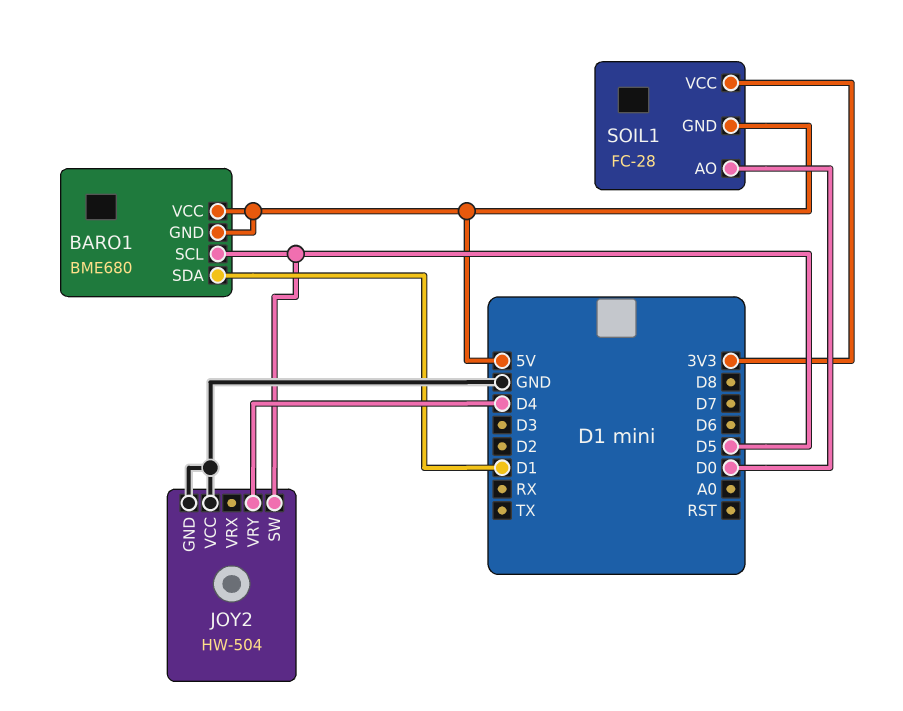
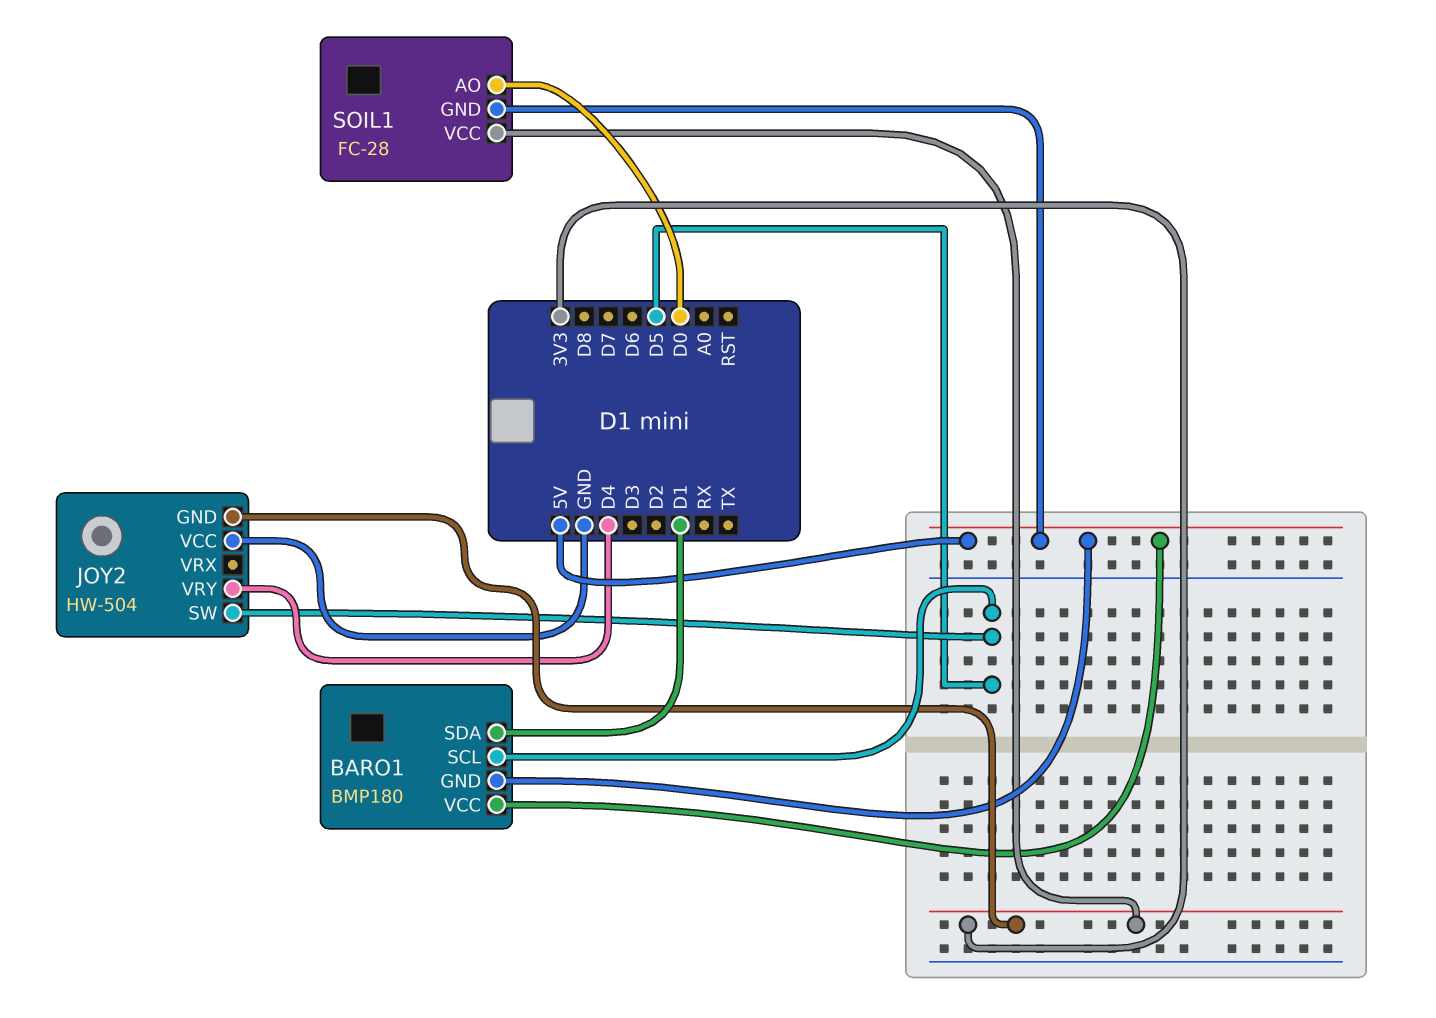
BARO1: BME680 -> BMP180
JOY2 pin GND: GND -> 3V3

